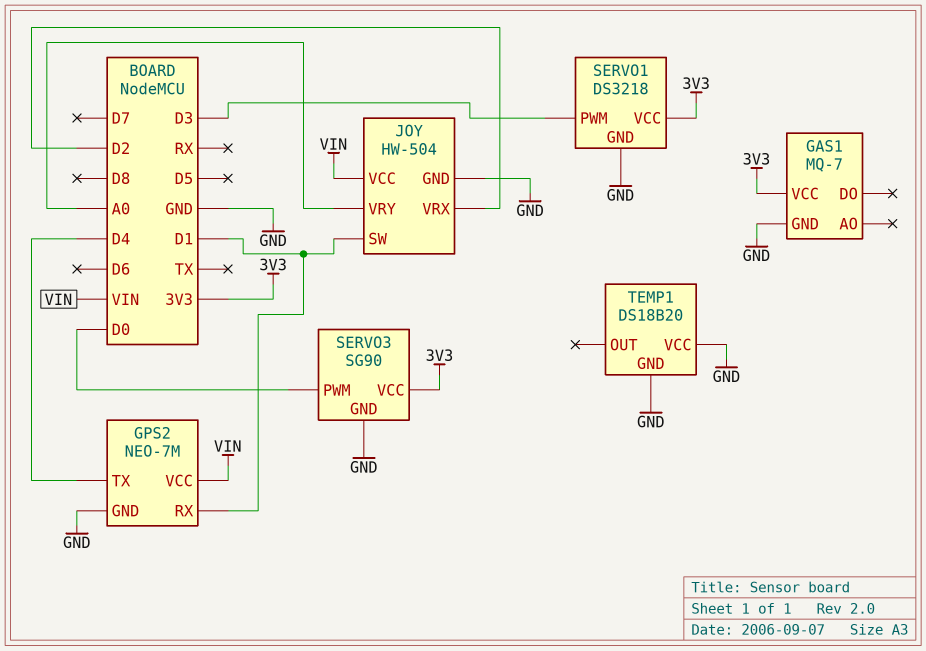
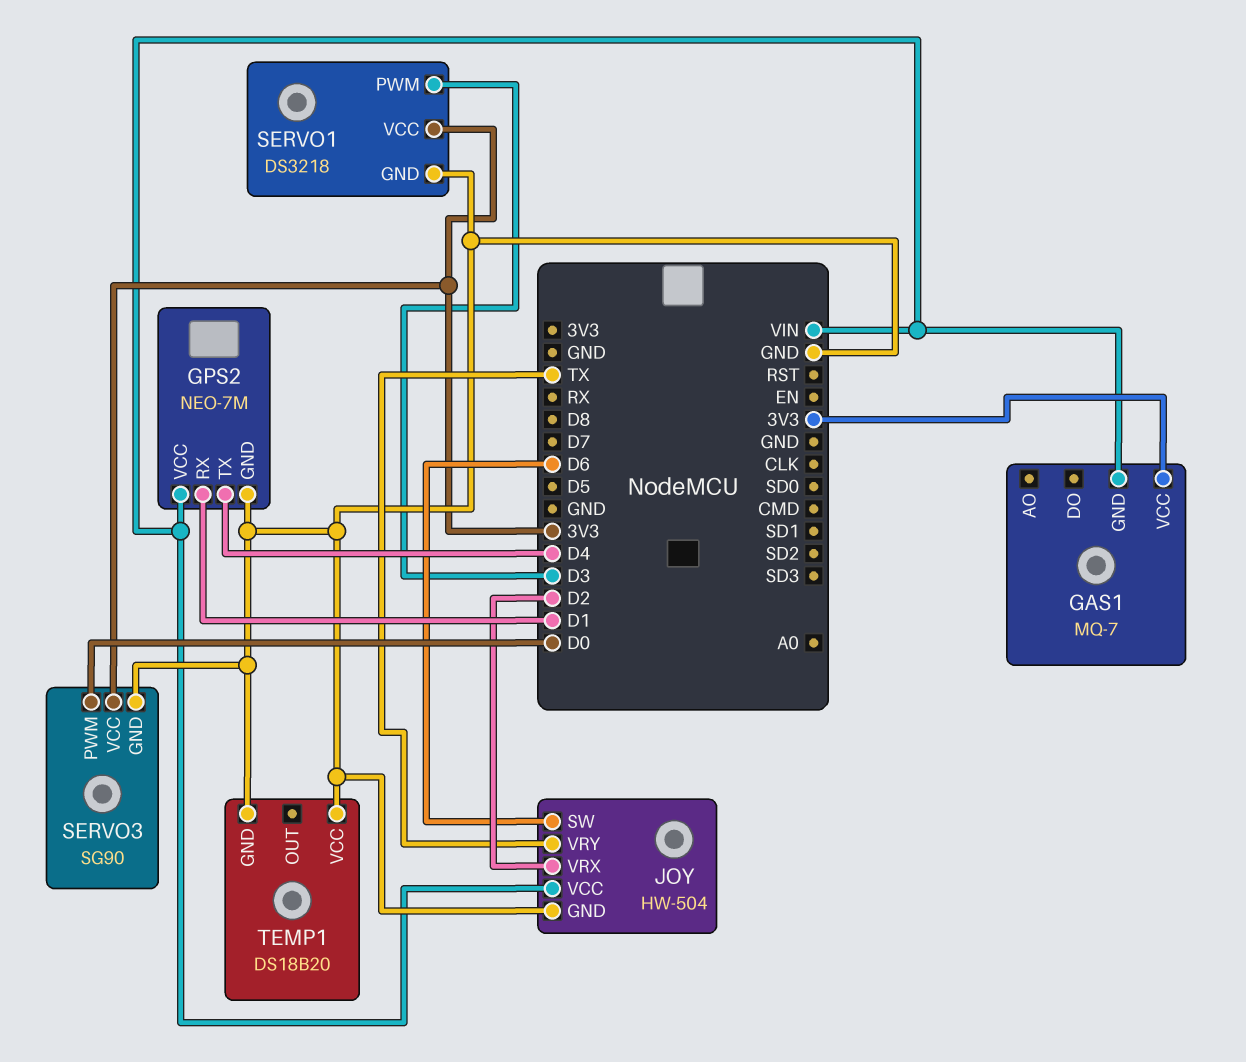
GAS1 pin GND: GND -> VIN
JOY pin SW: D1 -> D6
JOY pin VRY: A0 -> TX

